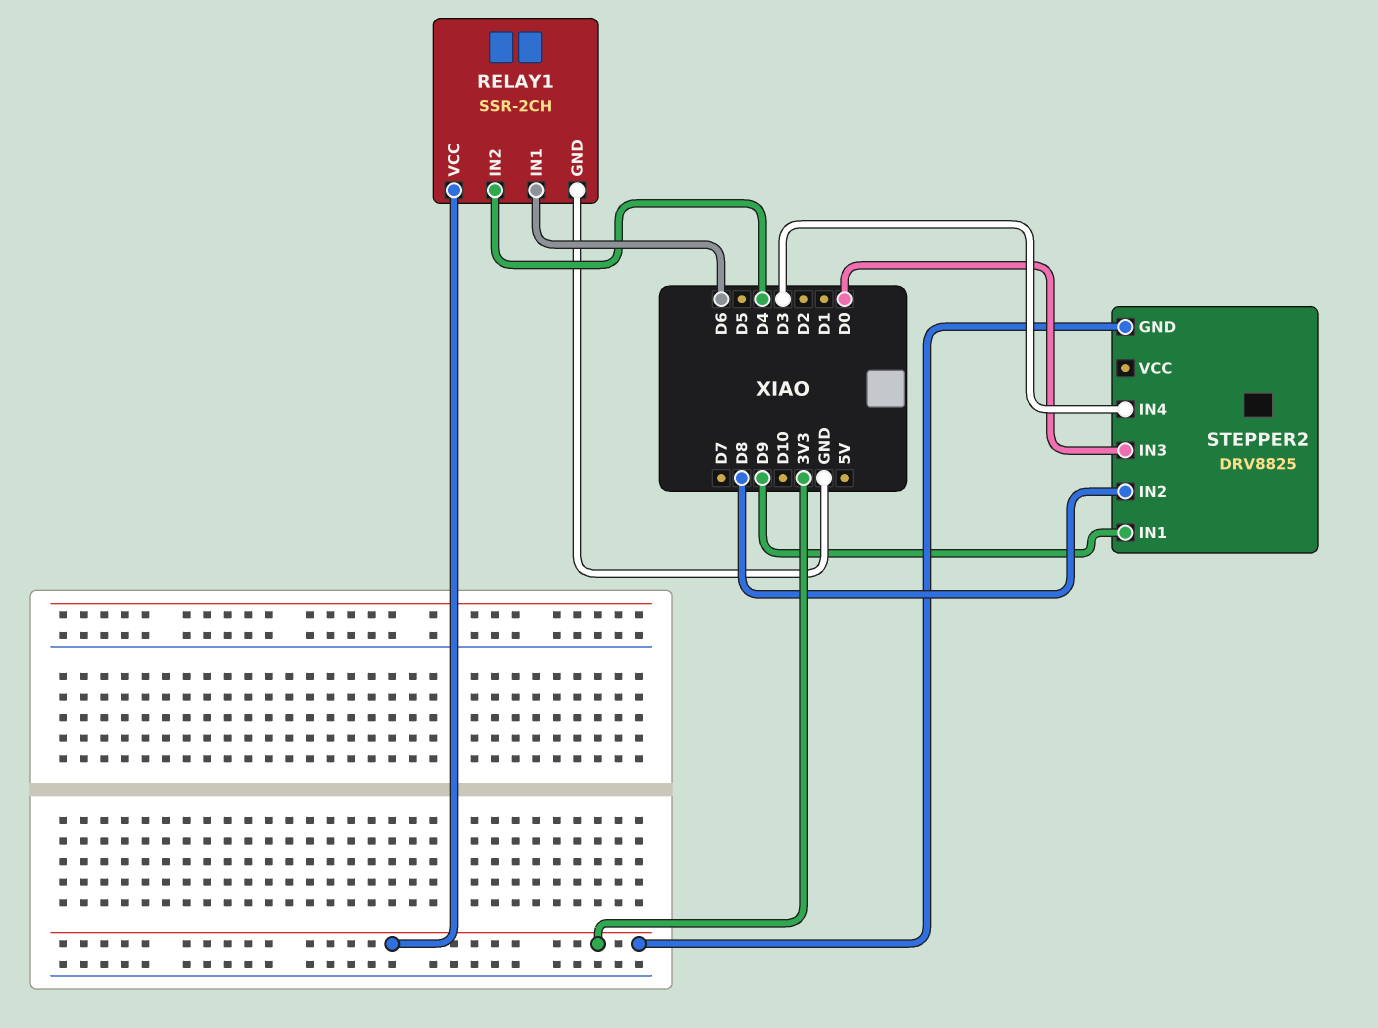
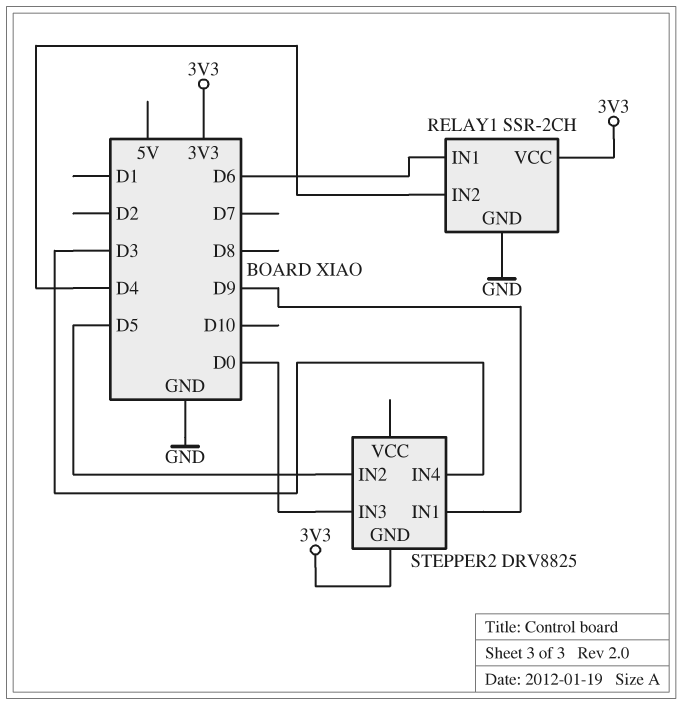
STEPPER2 pin IN2: D8 -> D5

